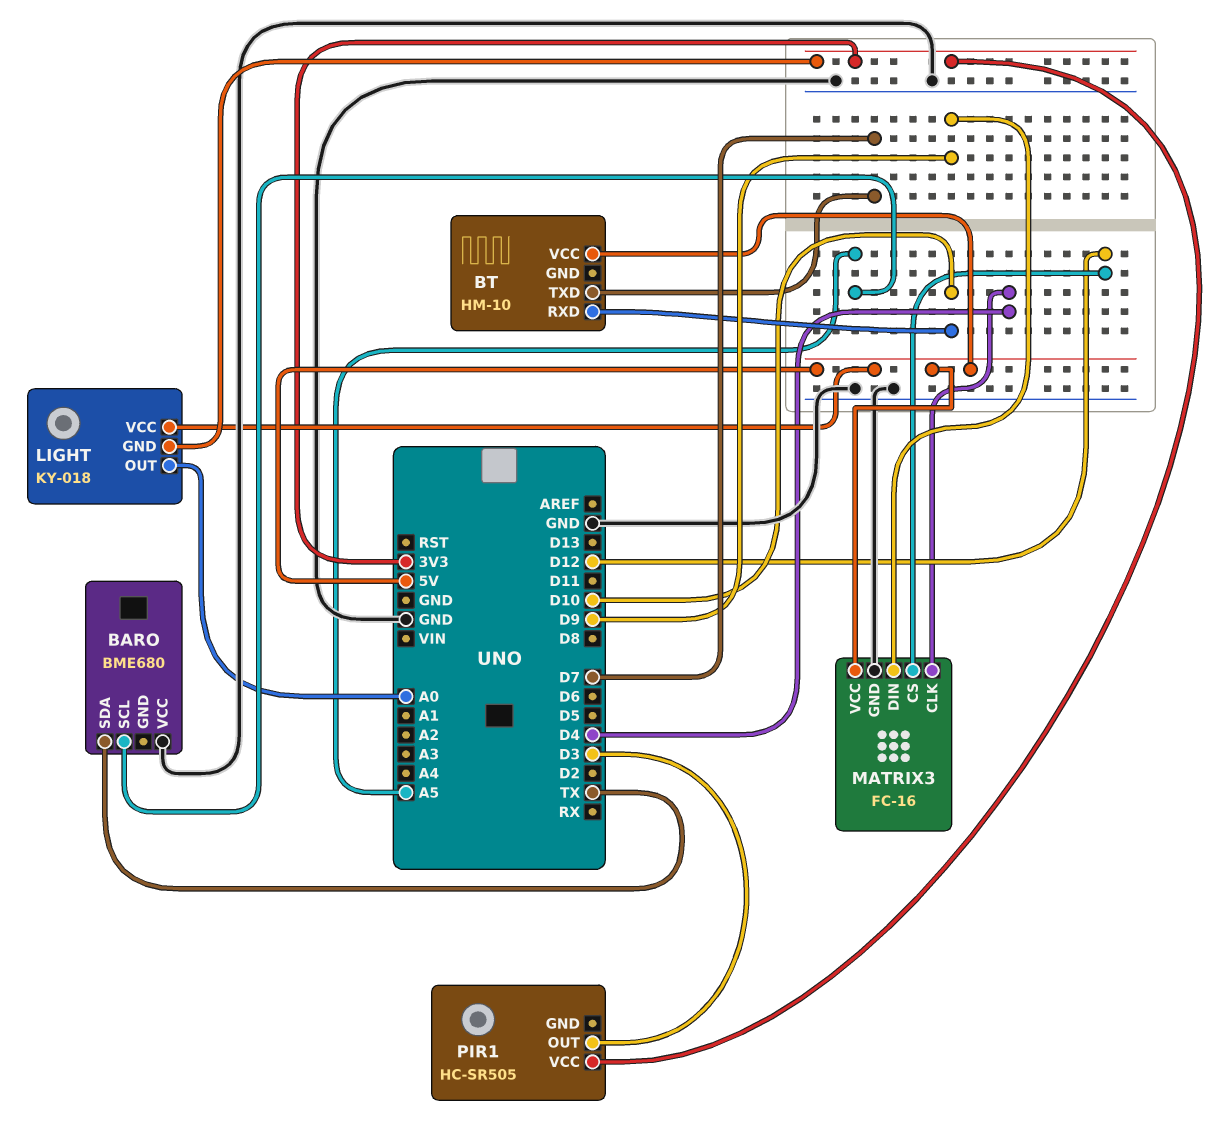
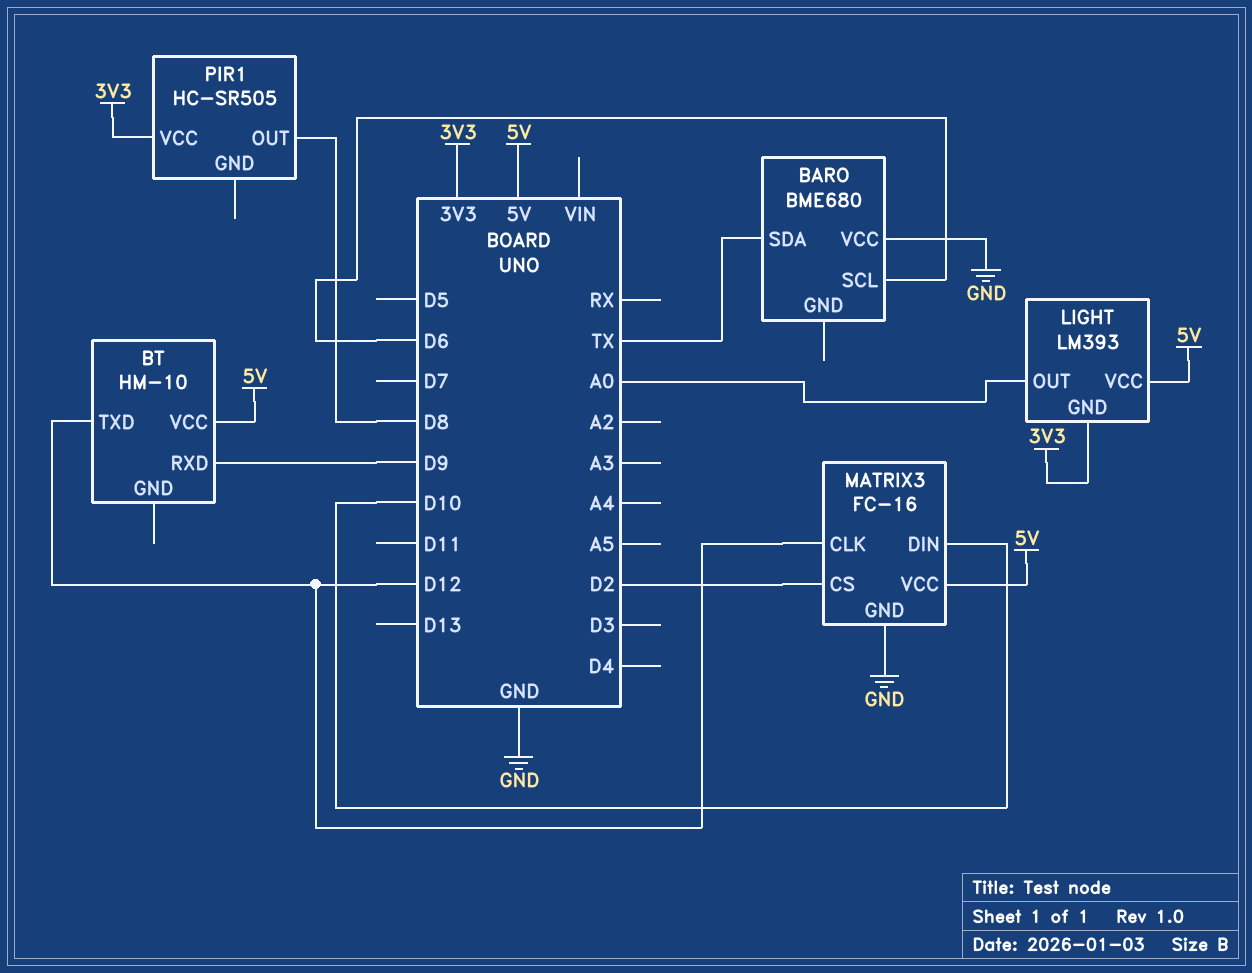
BARO pin SCL: A5 -> D6
BT pin RXD: D10 -> D9
BT pin TXD: D7 -> D12
LIGHT: KY-018 -> LM393
MATRIX3 pin CLK: D4 -> D12
MATRIX3 pin CS: D12 -> D2
MATRIX3 pin DIN: D9 -> D10
PIR1 pin OUT: D3 -> D8

